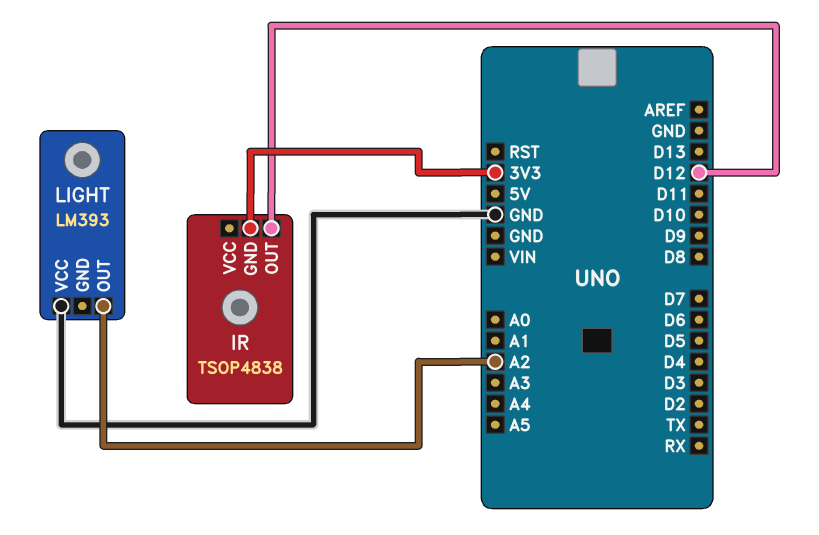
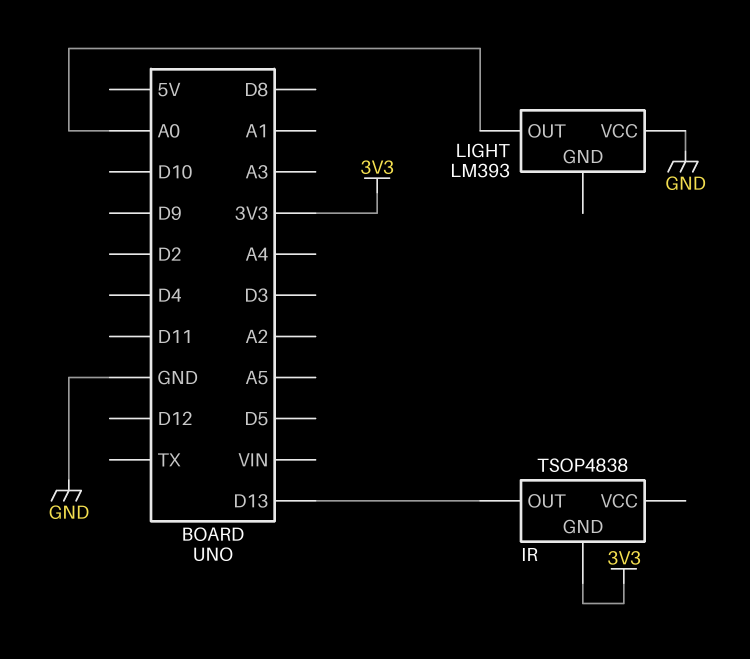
IR pin OUT: D12 -> D13
LIGHT pin OUT: A2 -> A0

